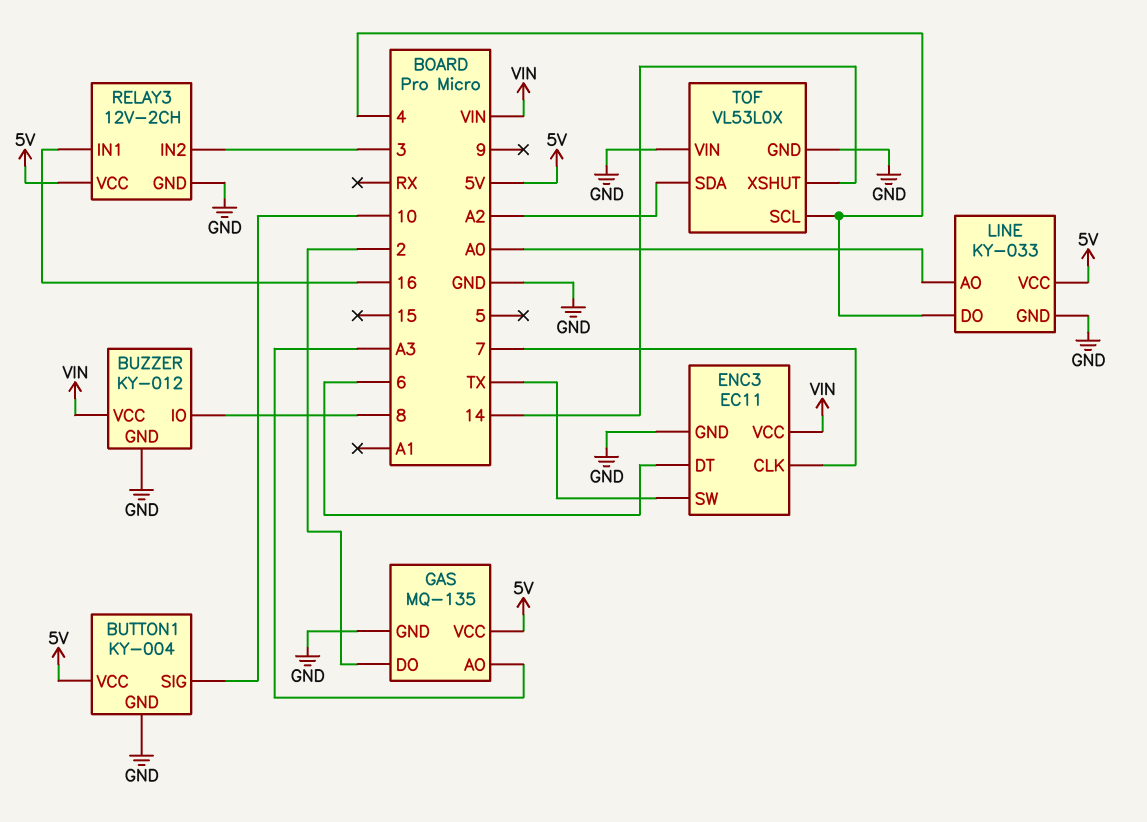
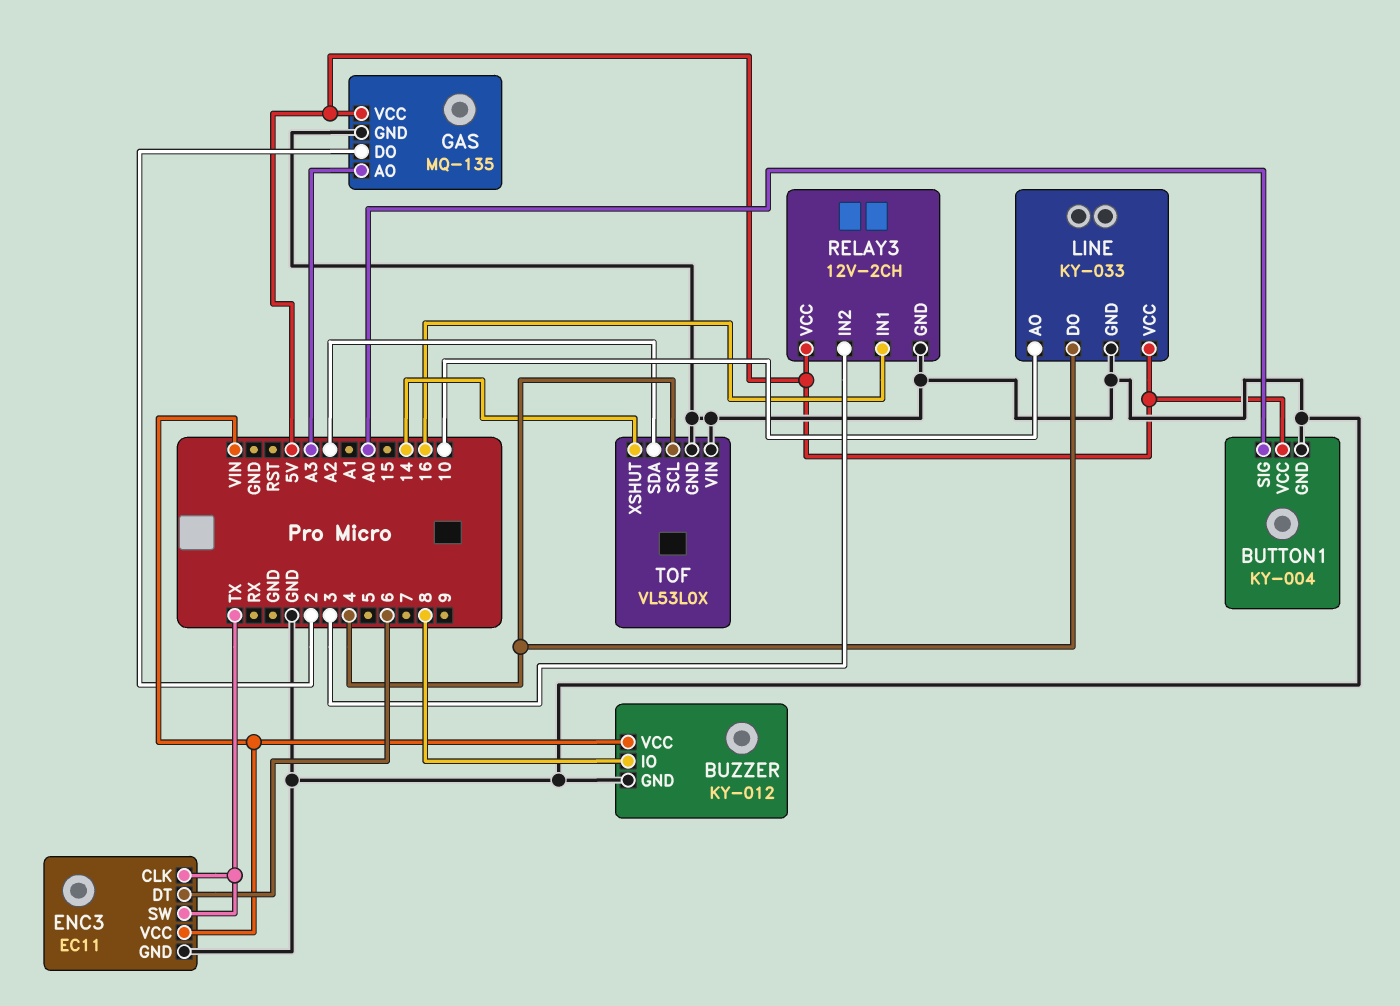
BUTTON1 pin SIG: 10 -> A0
ENC3 pin CLK: 7 -> TX
LINE pin AO: A0 -> 10

